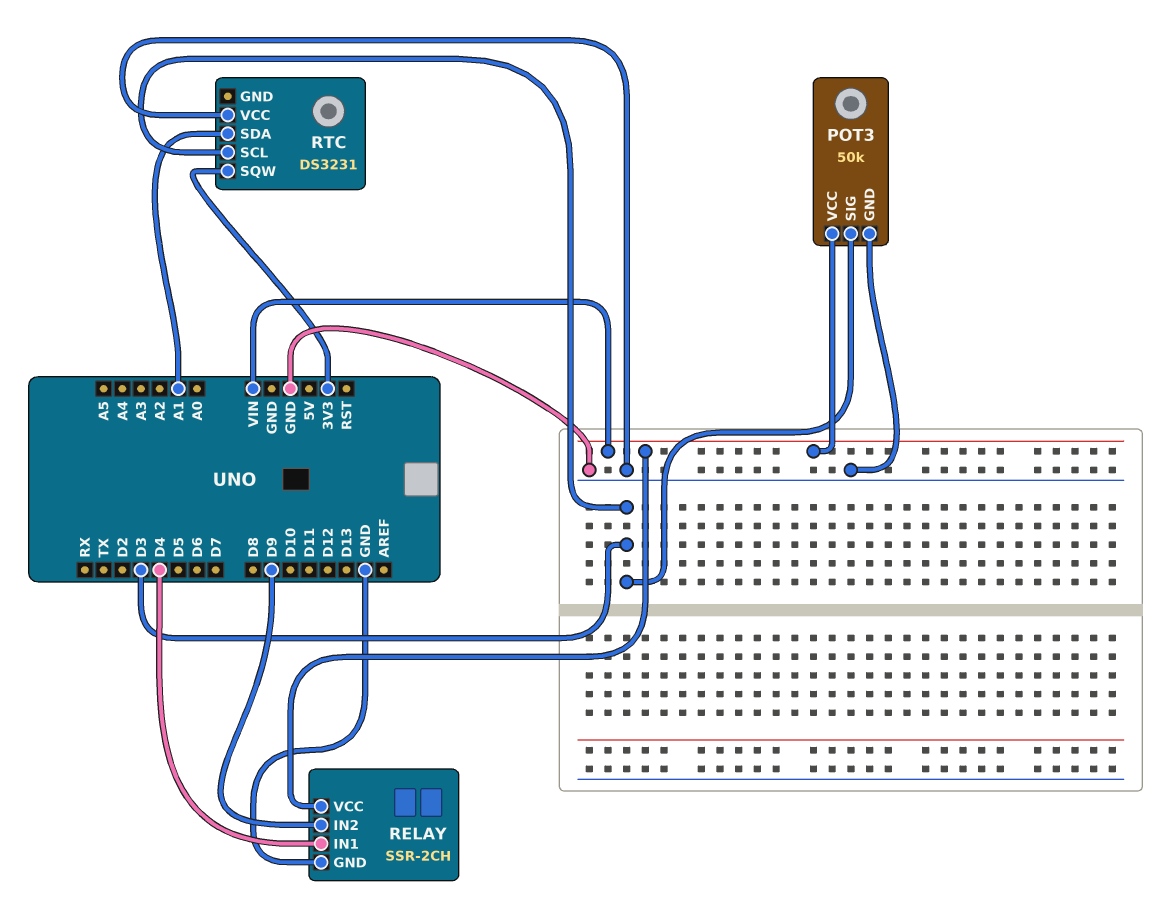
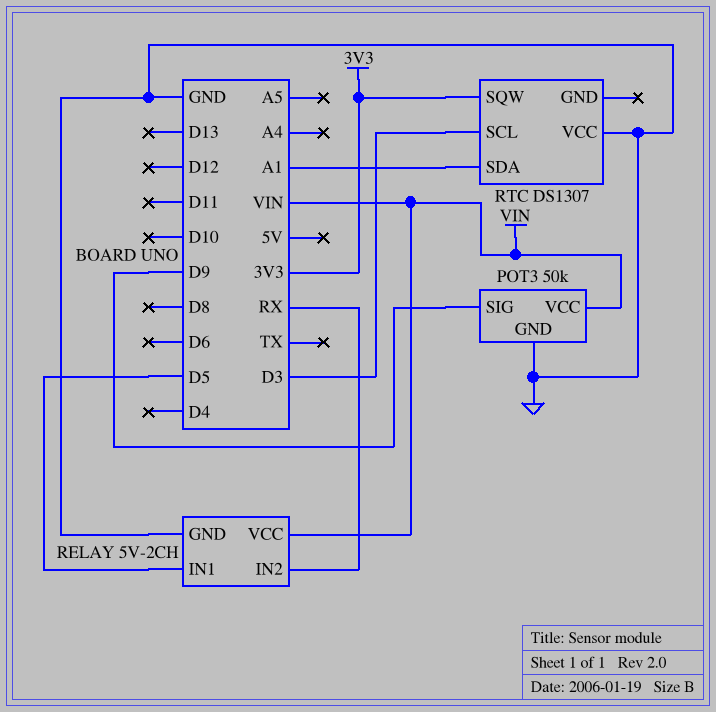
POT3 pin SIG: D3 -> D9
RELAY: SSR-2CH -> 5V-2CH
RELAY pin IN1: D4 -> D5
RELAY pin IN2: D9 -> RX
RTC: DS3231 -> DS1307

